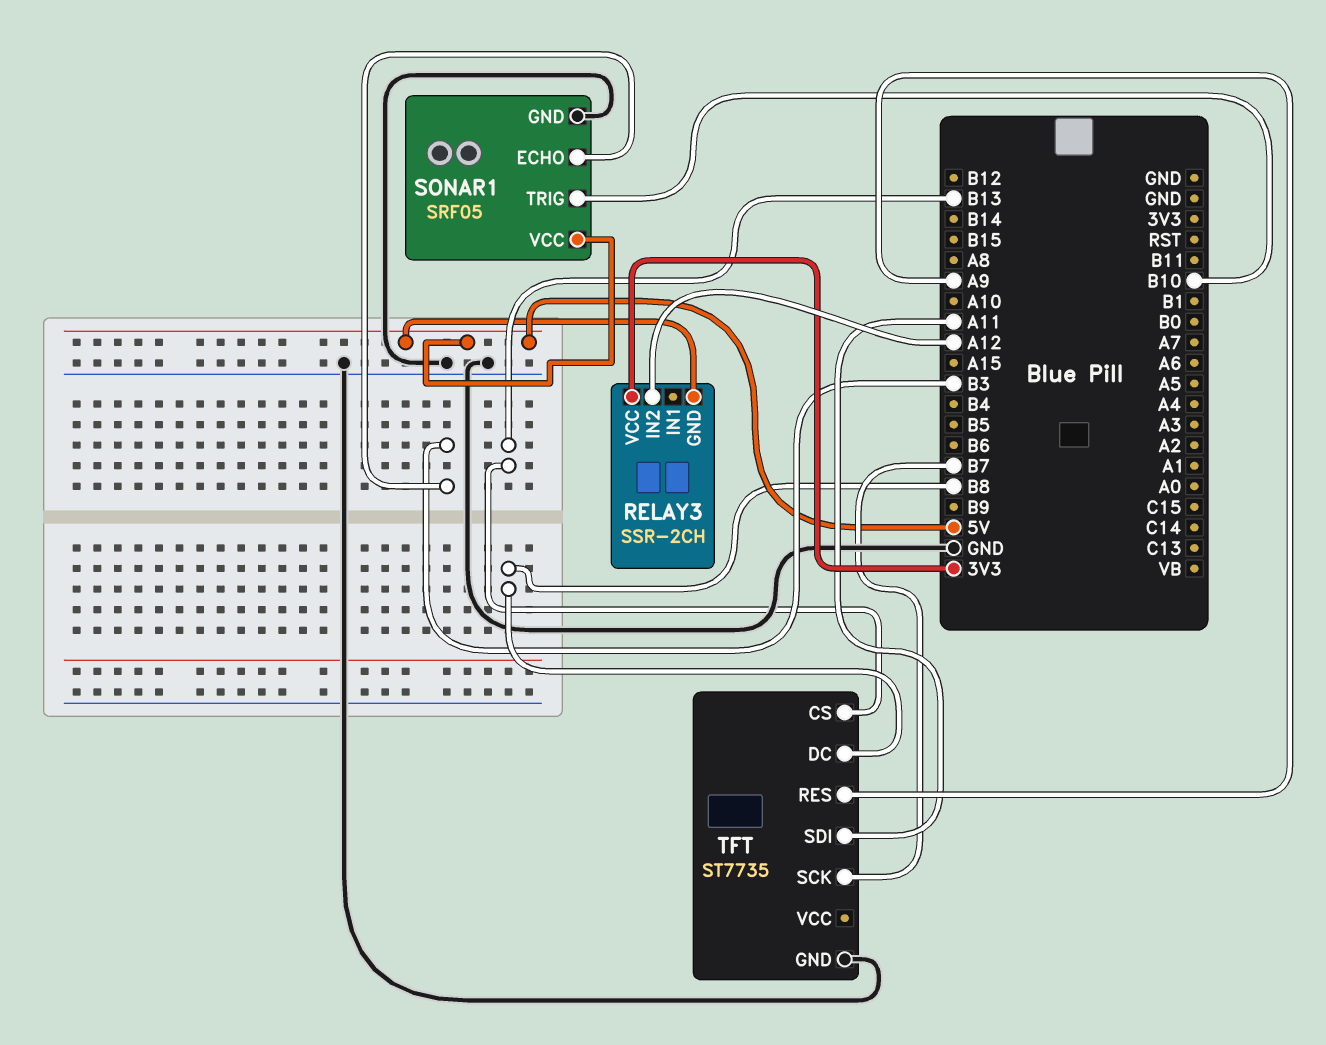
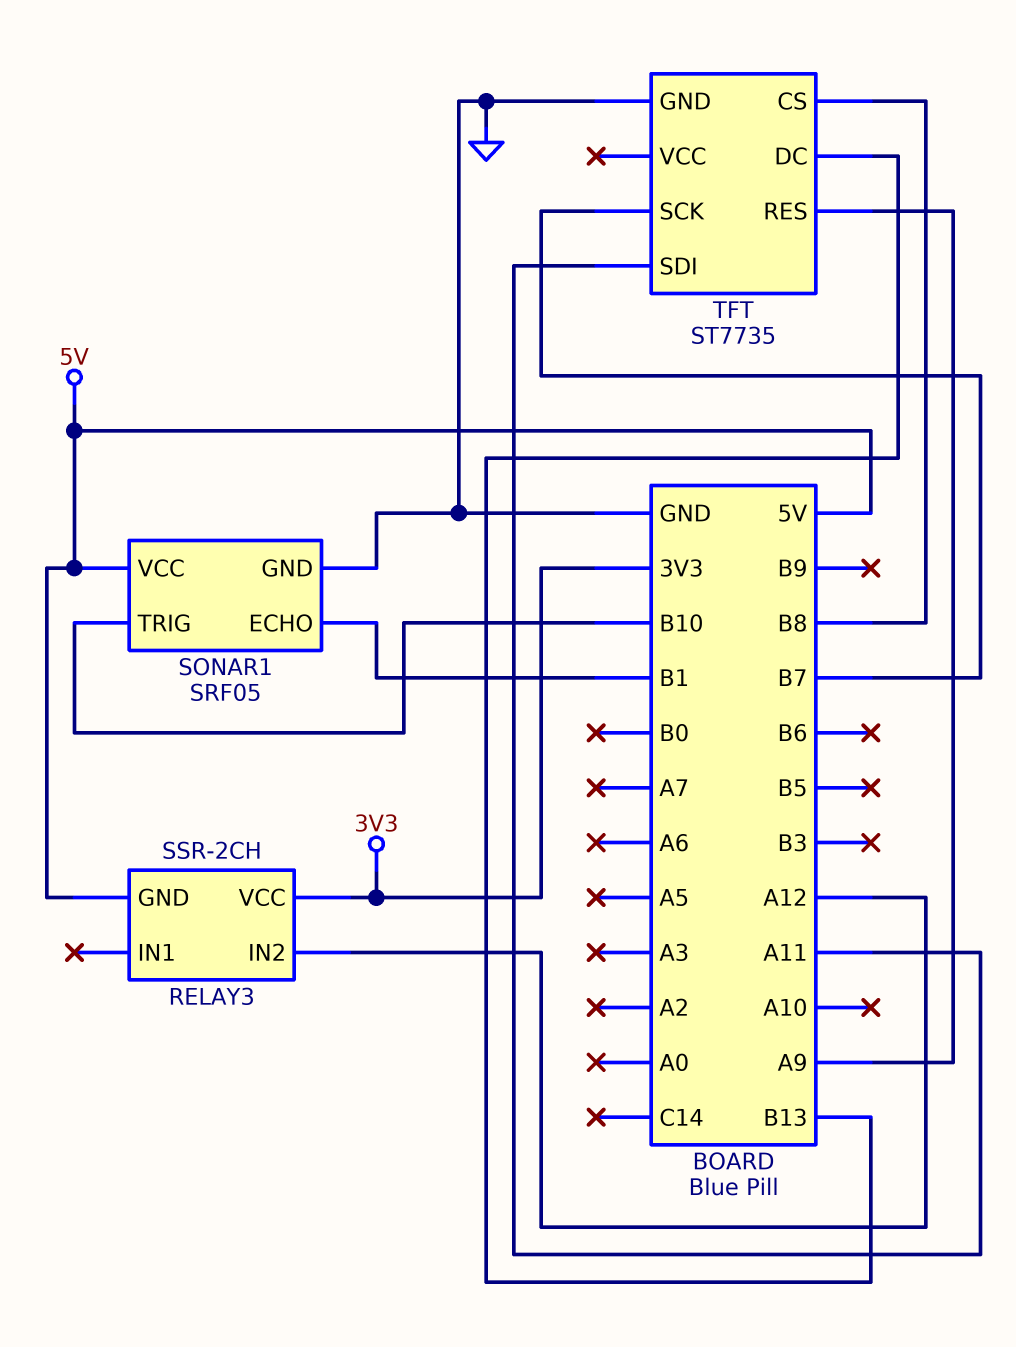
SONAR1 pin ECHO: B3 -> B1
TFT pin CS: B13 -> B8
TFT pin DC: B8 -> B13

